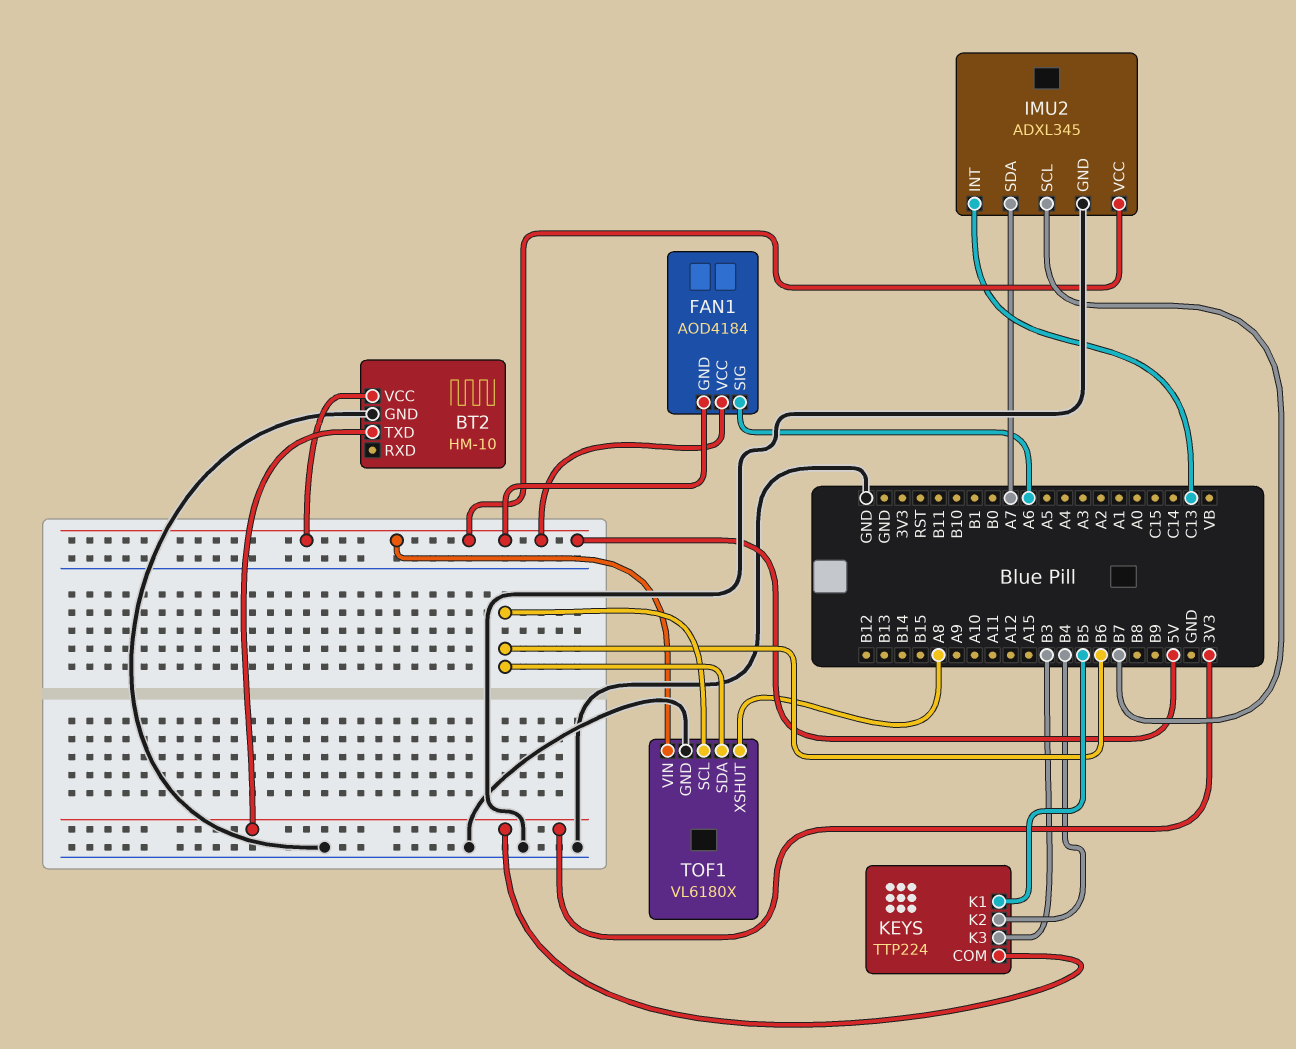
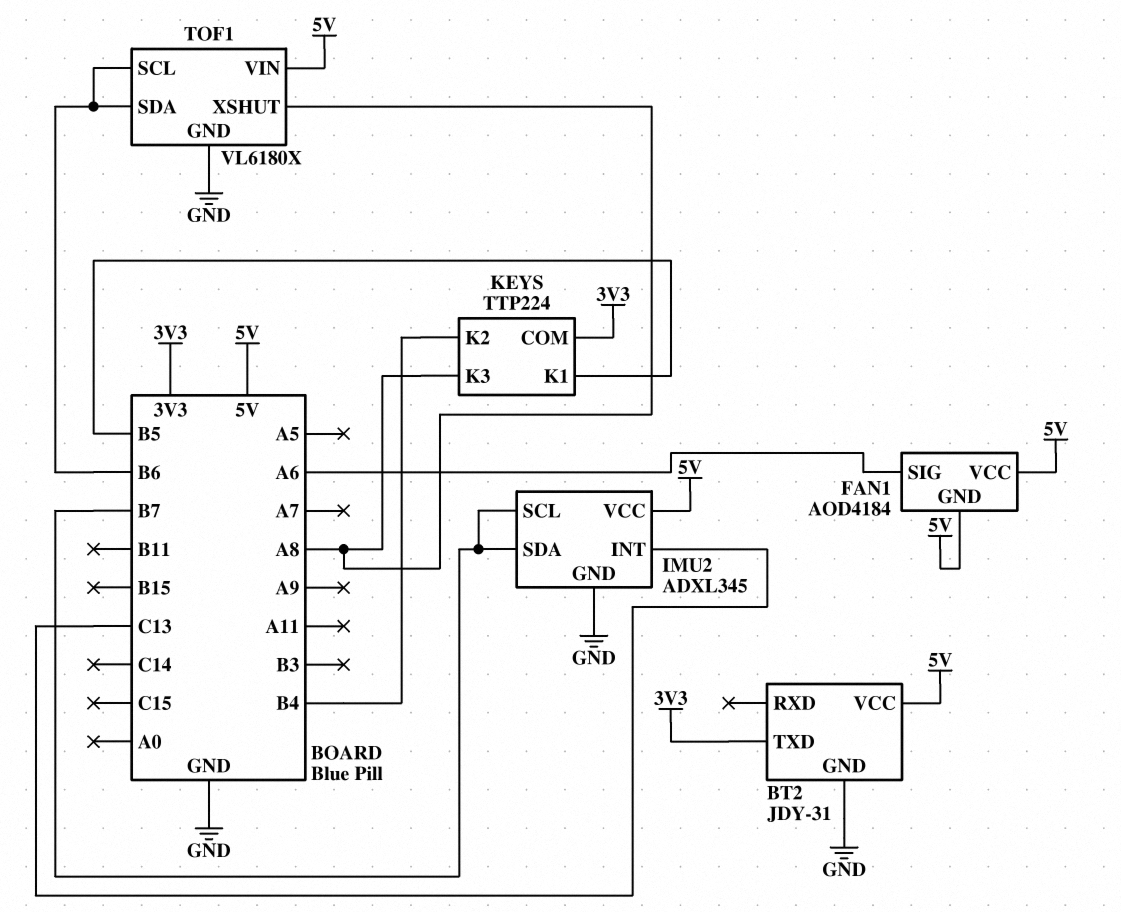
BT2: HM-10 -> JDY-31
IMU2 pin SDA: A7 -> B7
KEYS pin K3: B3 -> A8

